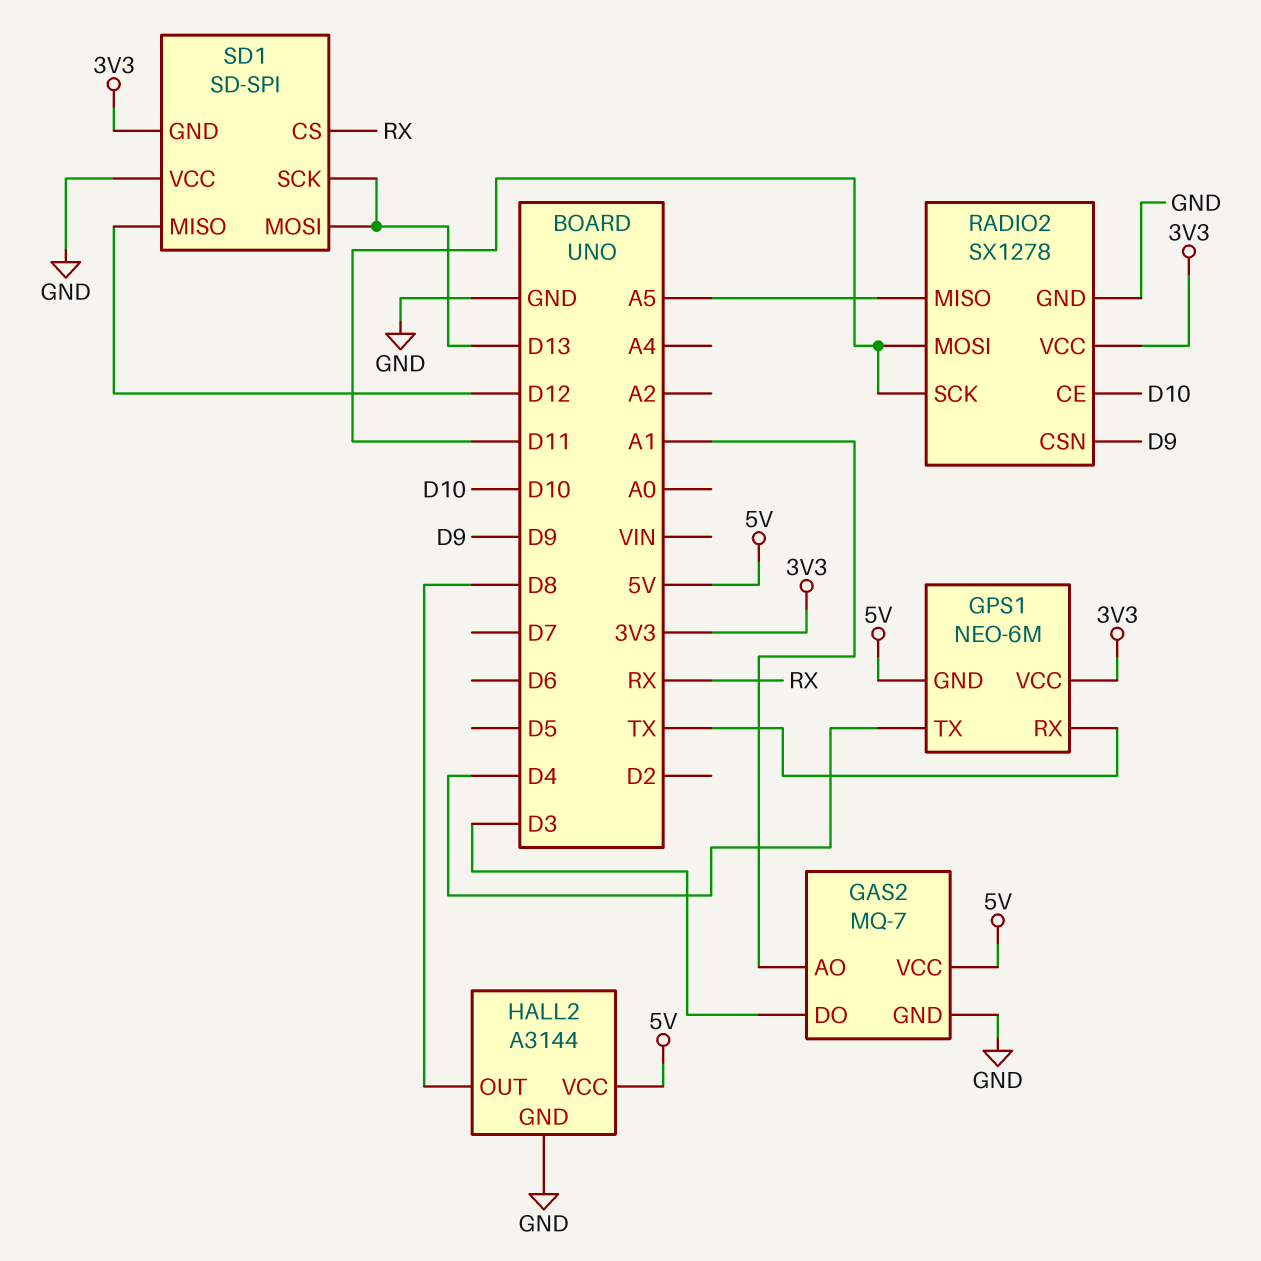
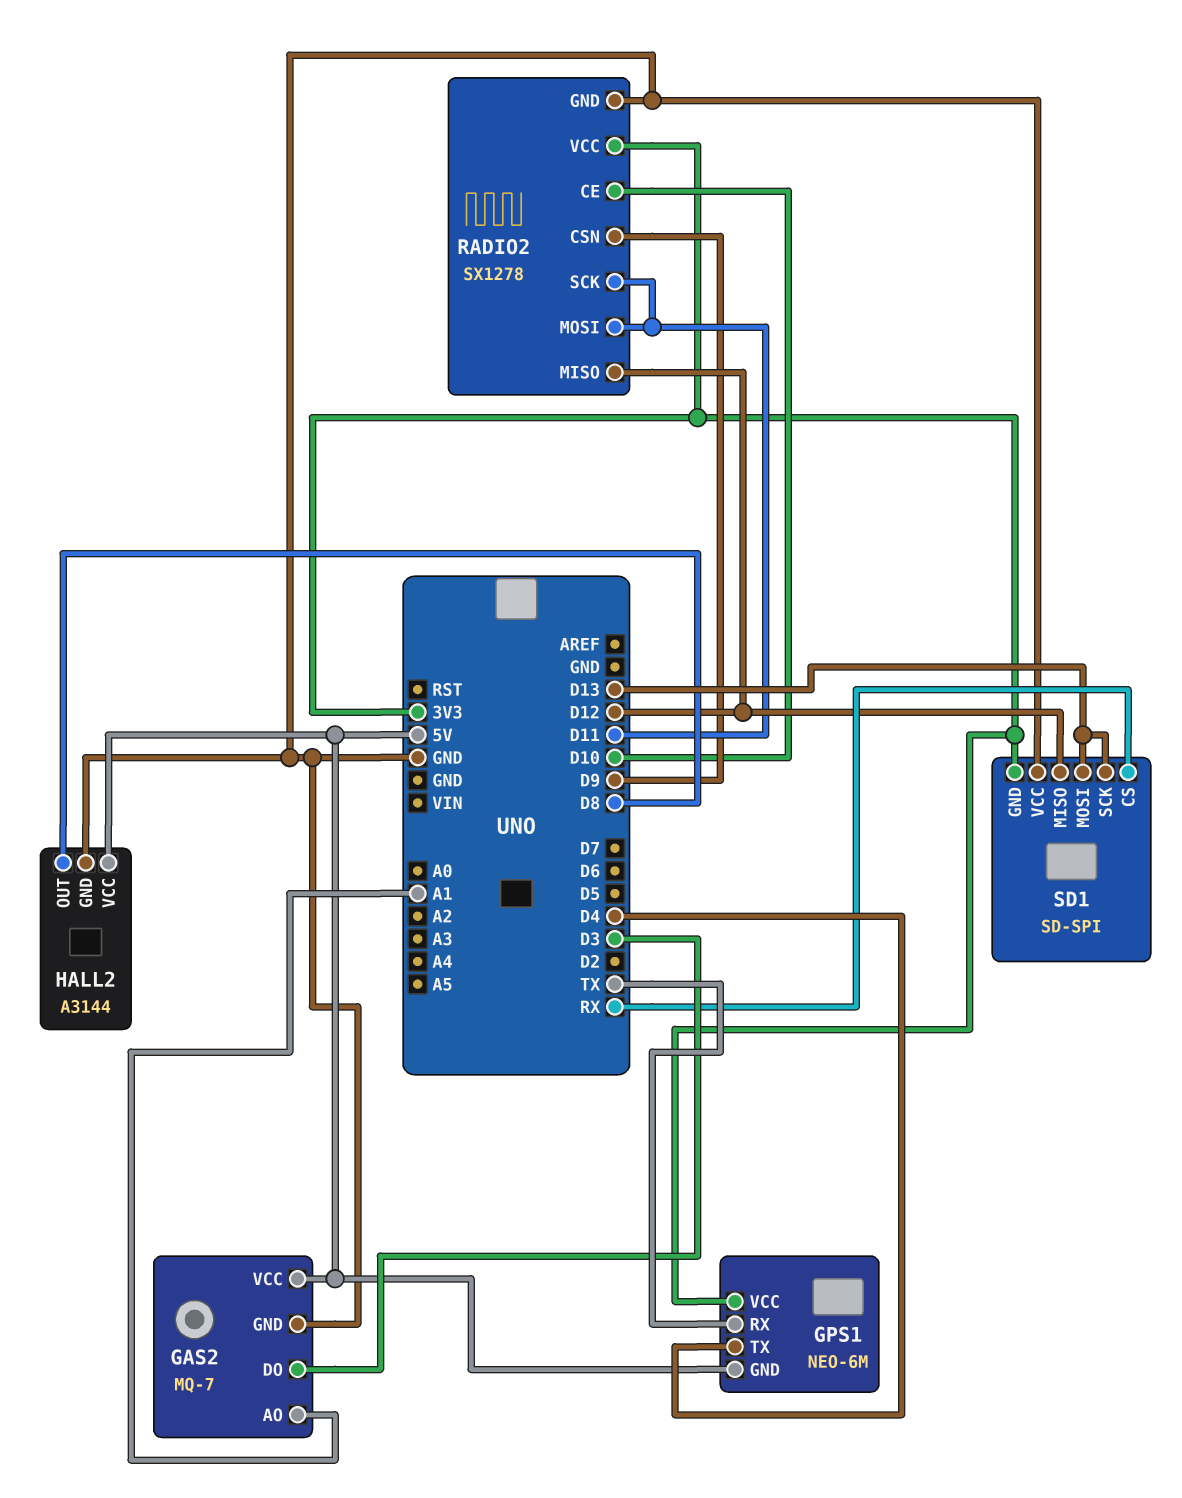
RADIO2 pin MISO: A5 -> D12

